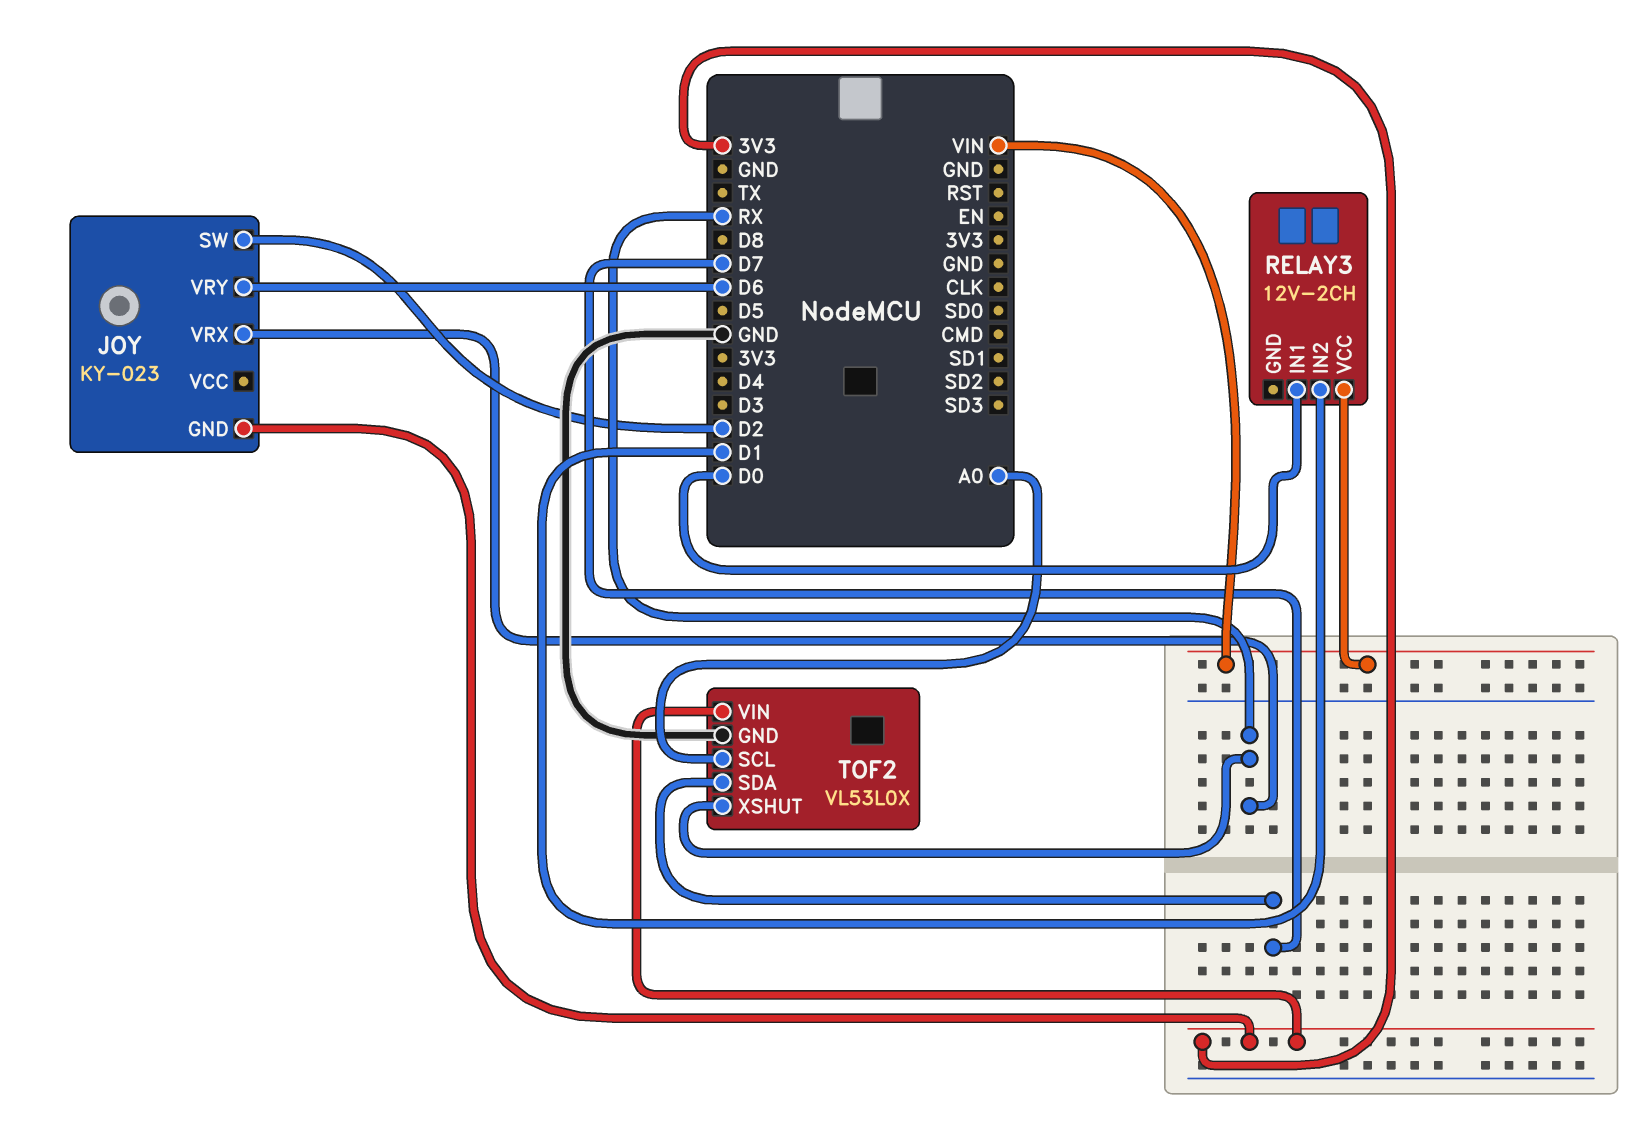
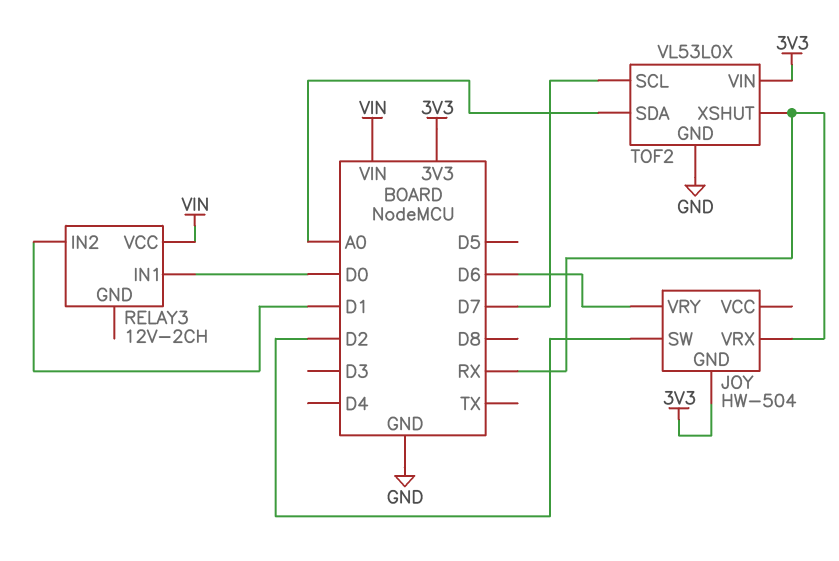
JOY: KY-023 -> HW-504
TOF2 pin SCL: A0 -> D7
TOF2 pin SDA: D7 -> A0

